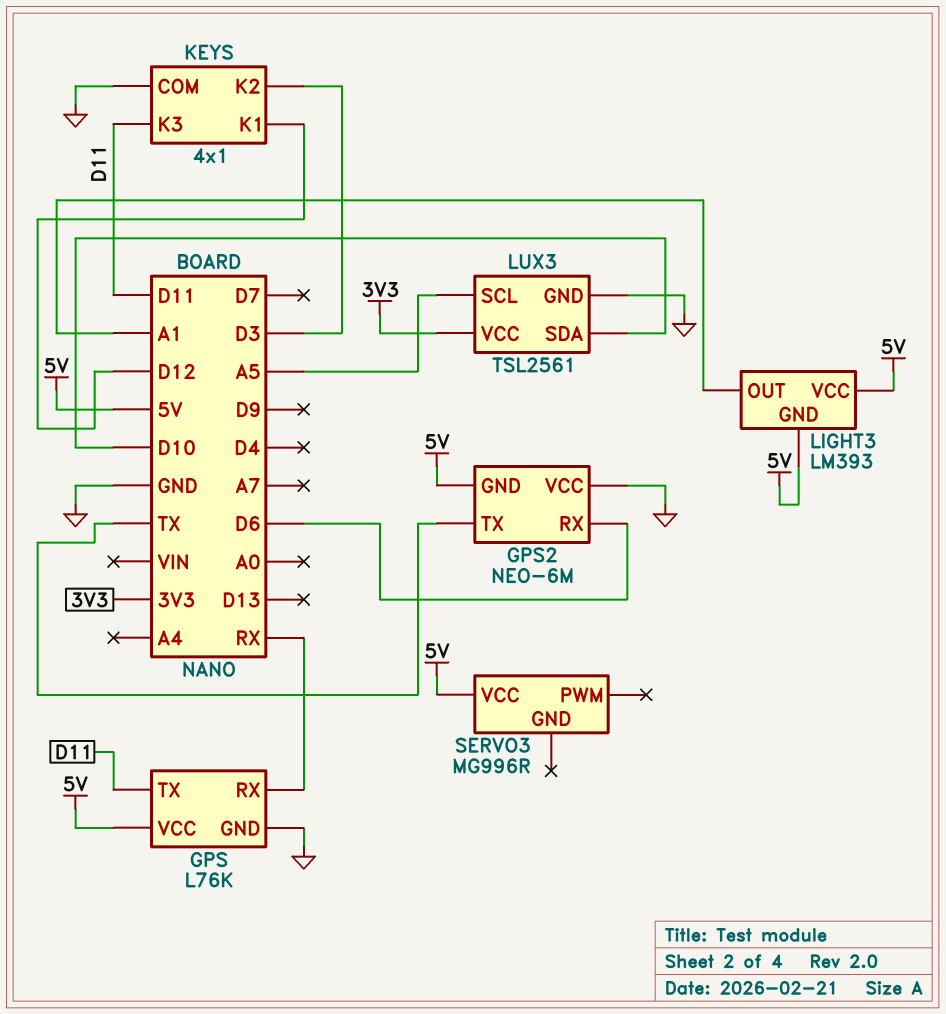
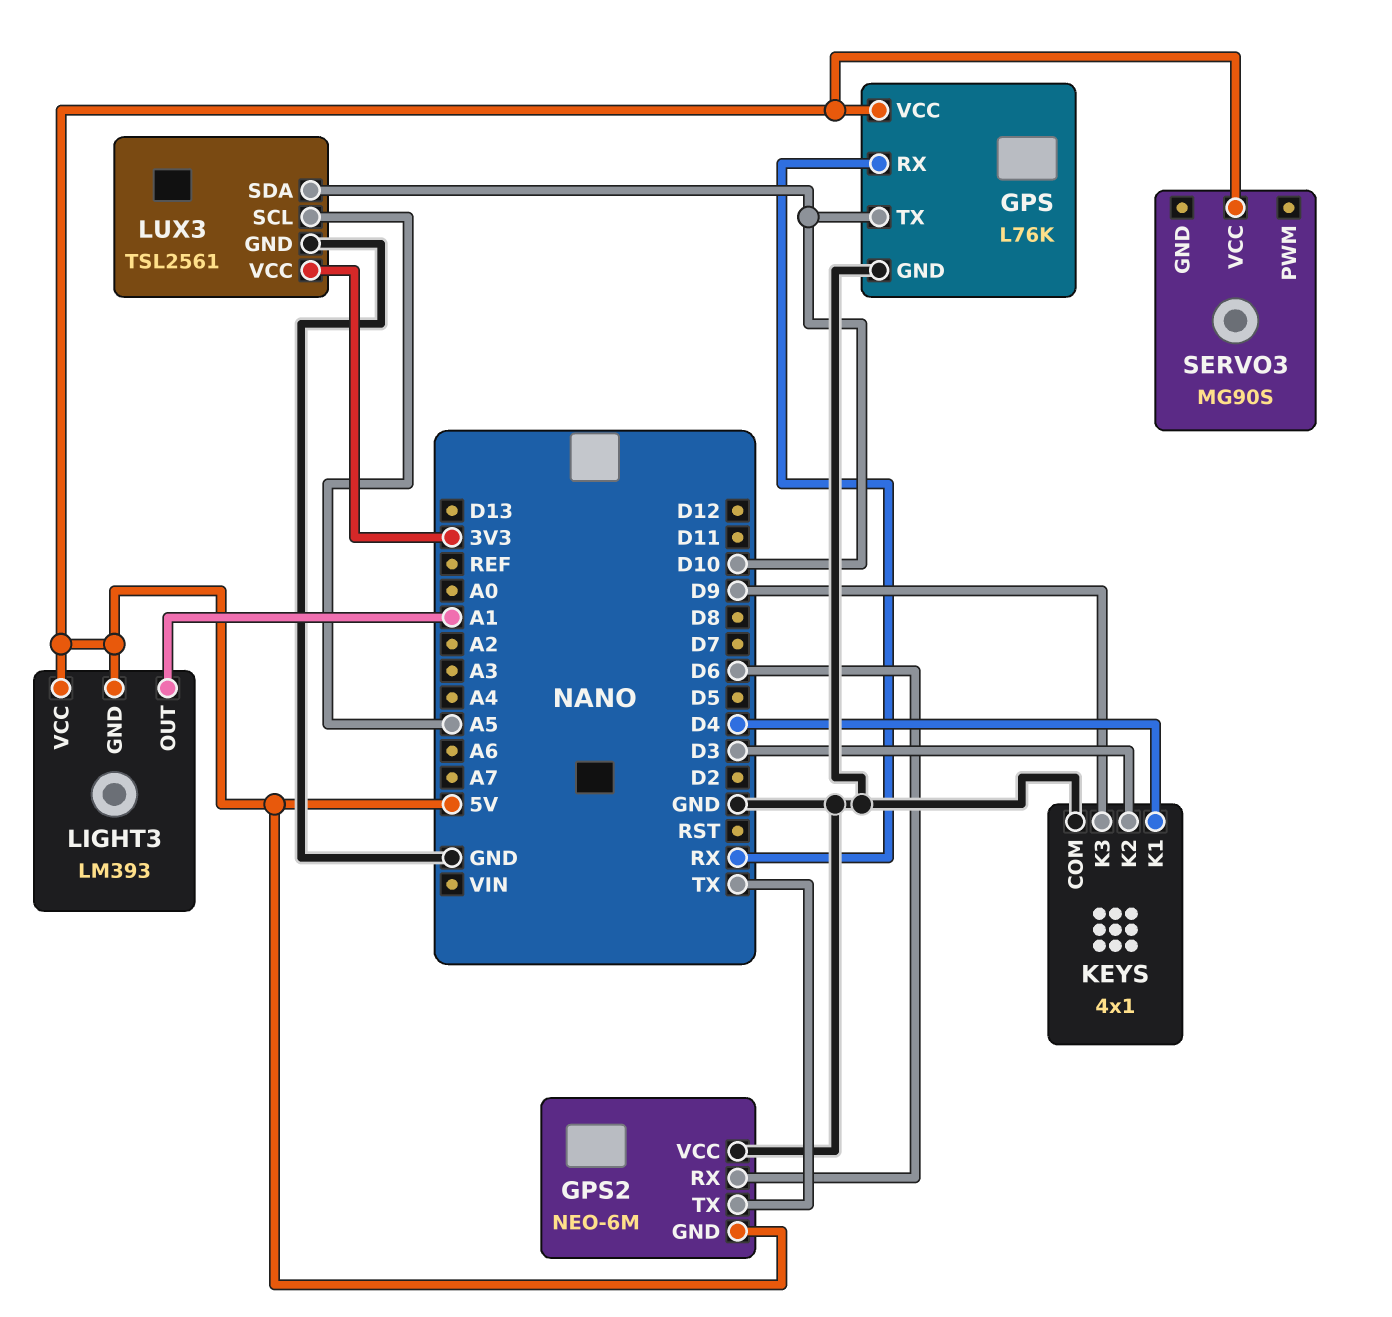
GPS pin TX: D11 -> D10
KEYS pin K1: D12 -> D4
KEYS pin K3: D11 -> D9
SERVO3: MG996R -> MG90S

